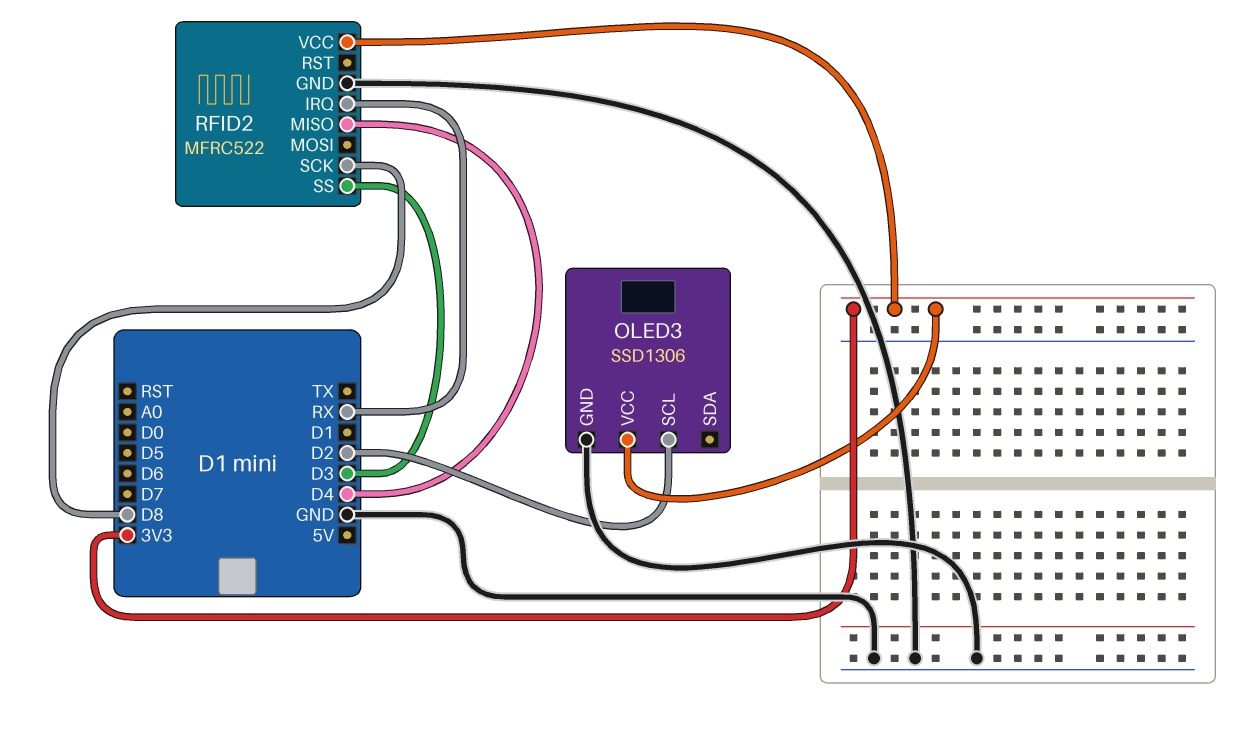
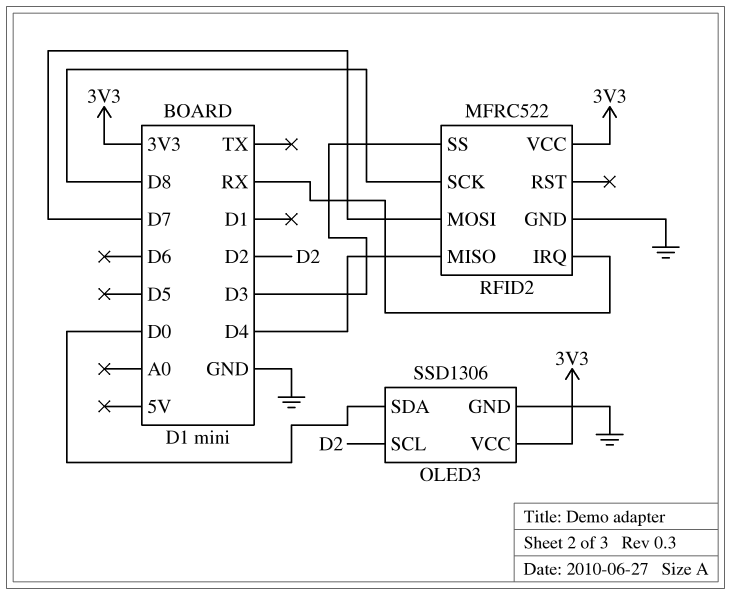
OLED3 pin SDA: none -> D0
RFID2 pin MOSI: none -> D7

